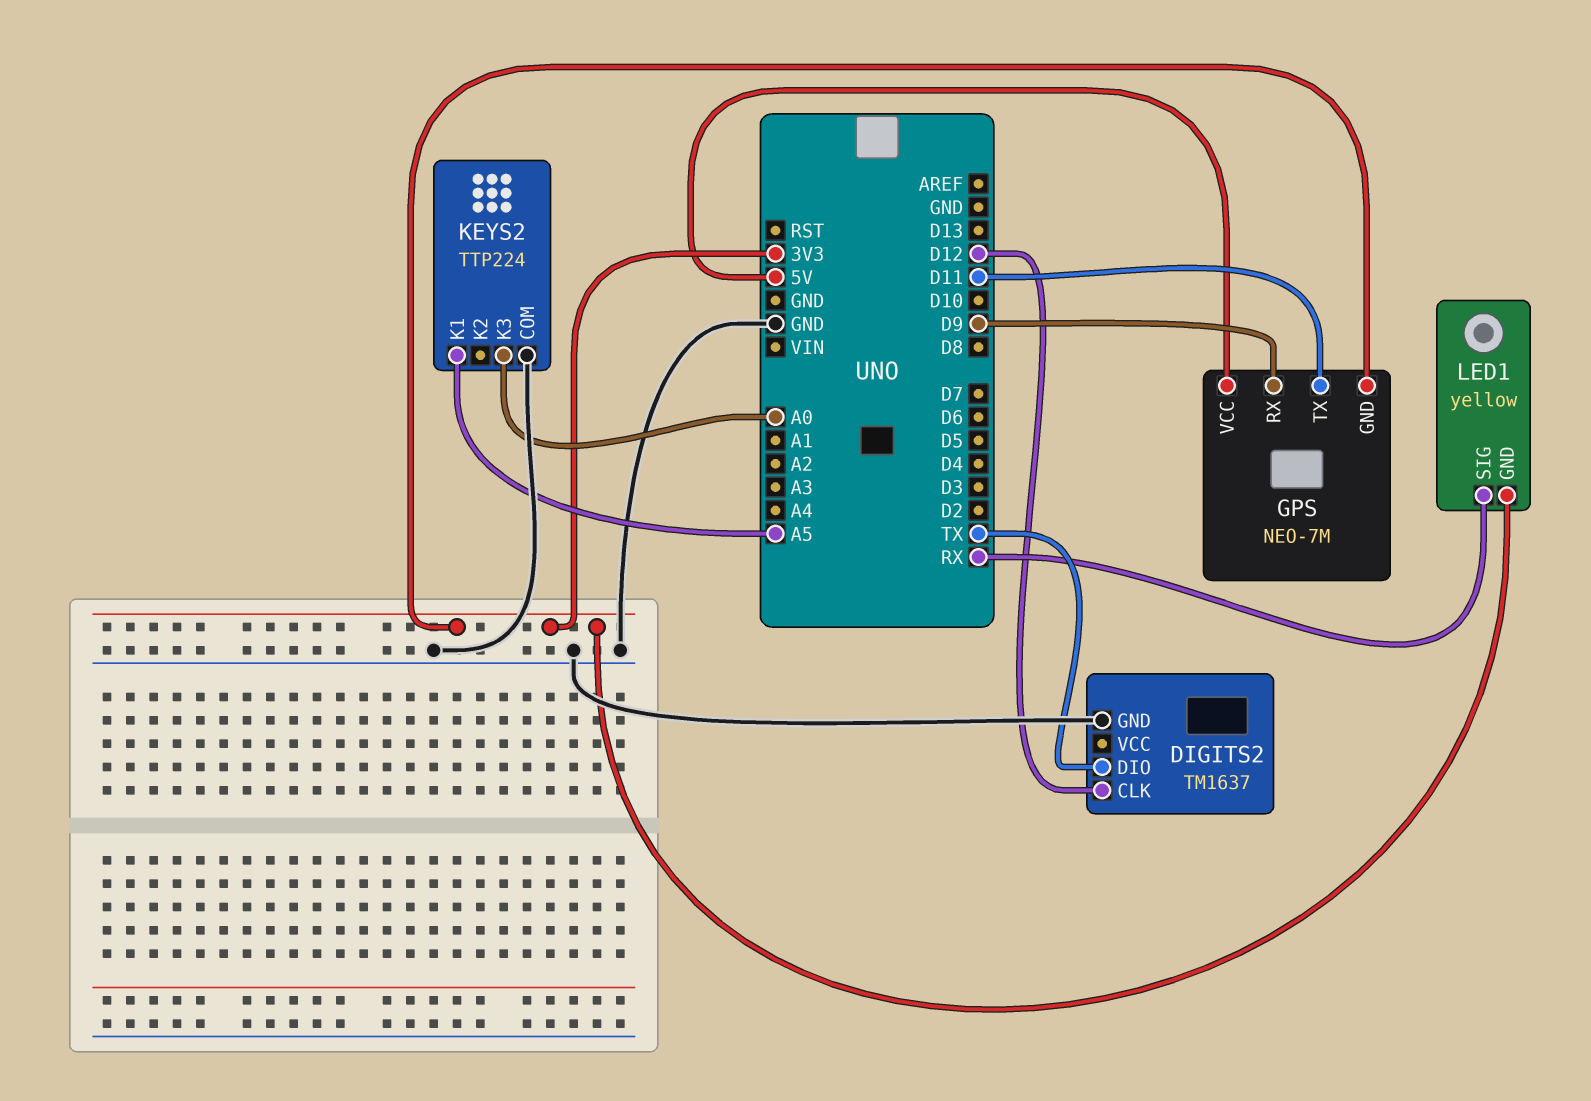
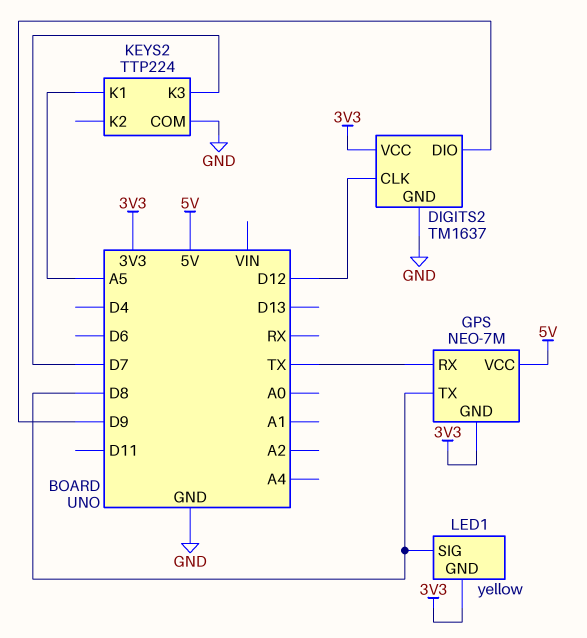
DIGITS2 pin DIO: TX -> D9
DIGITS2 pin VCC: none -> 3V3
GPS pin RX: D9 -> TX
GPS pin TX: D11 -> D8
KEYS2 pin K3: A0 -> D7
LED1 pin SIG: RX -> D8

